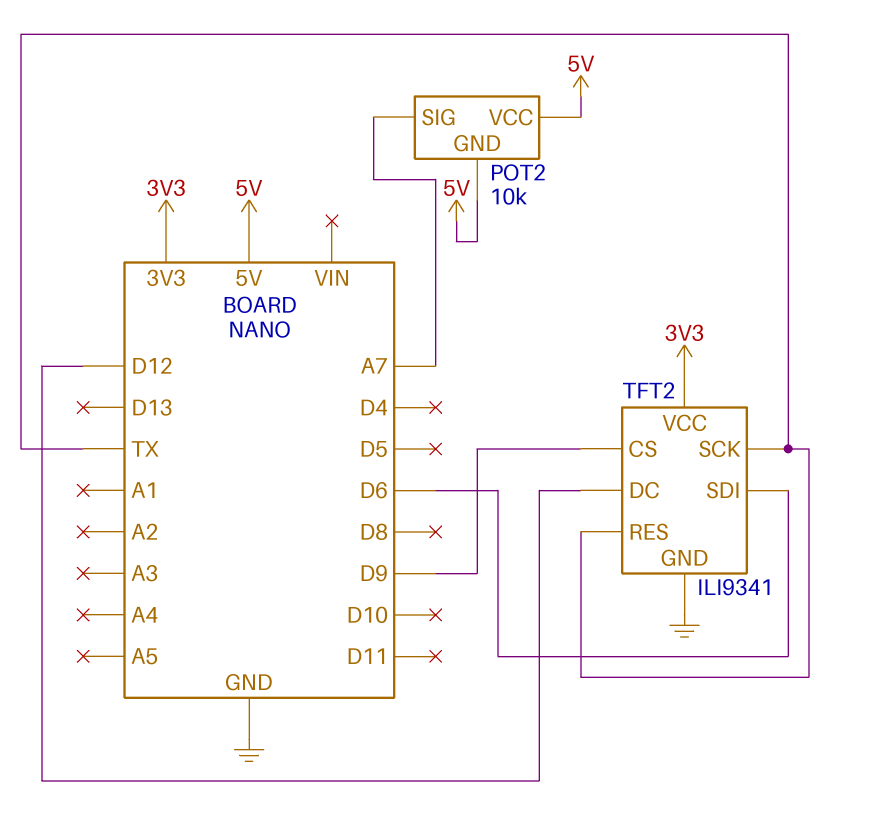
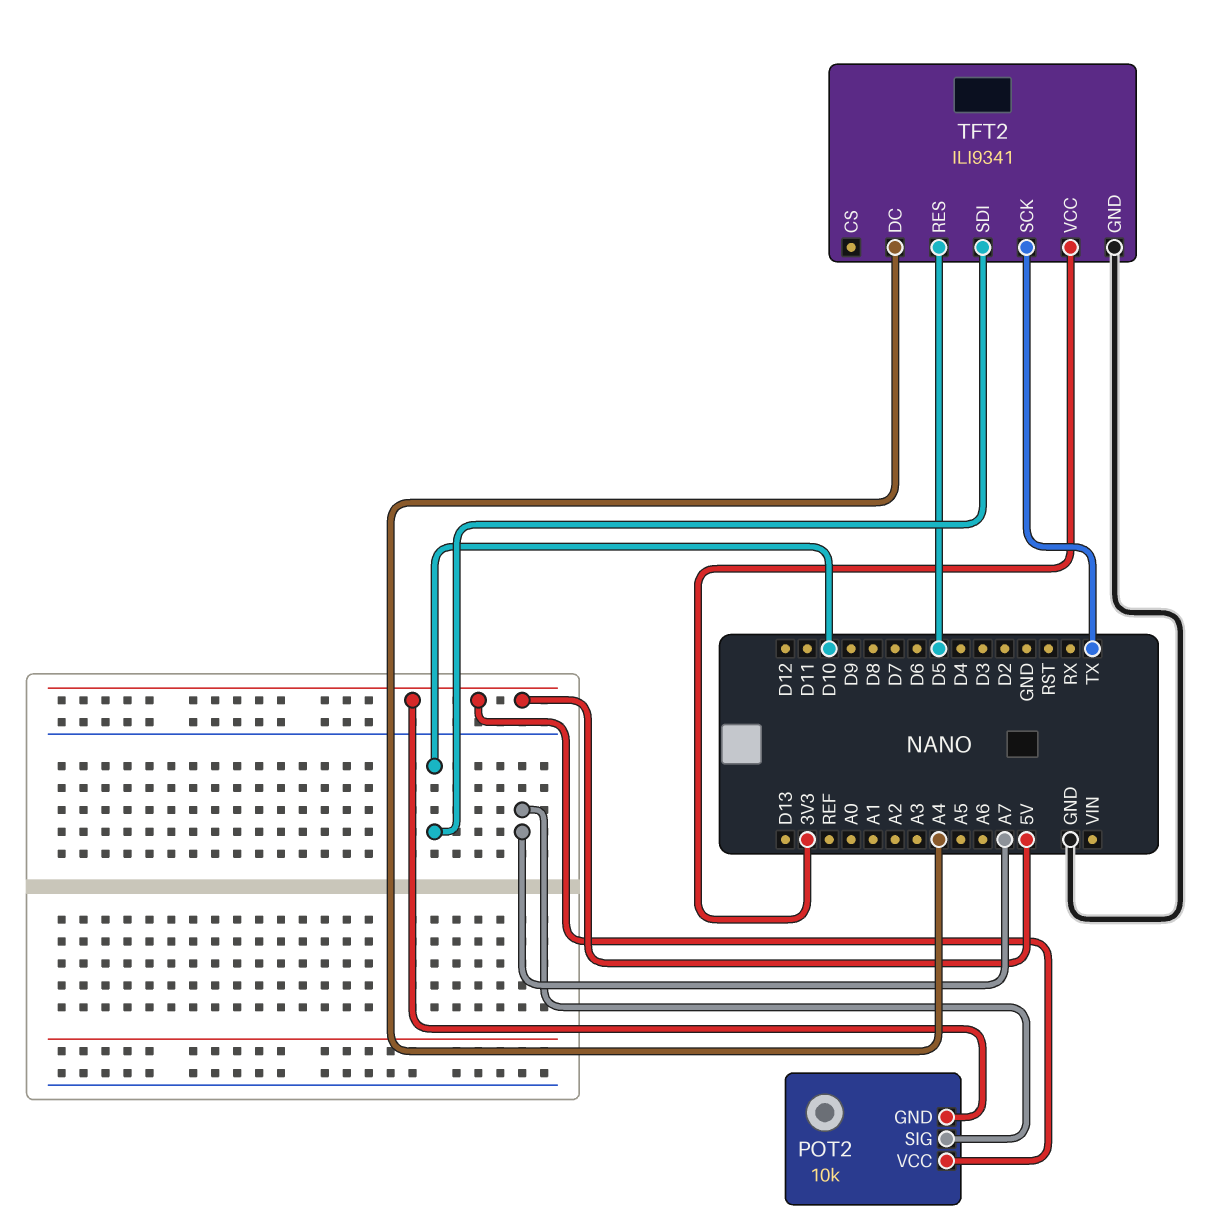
TFT2 pin CS: D9 -> none
TFT2 pin DC: D12 -> A4
TFT2 pin RES: TX -> D5
TFT2 pin SDI: D6 -> D10

